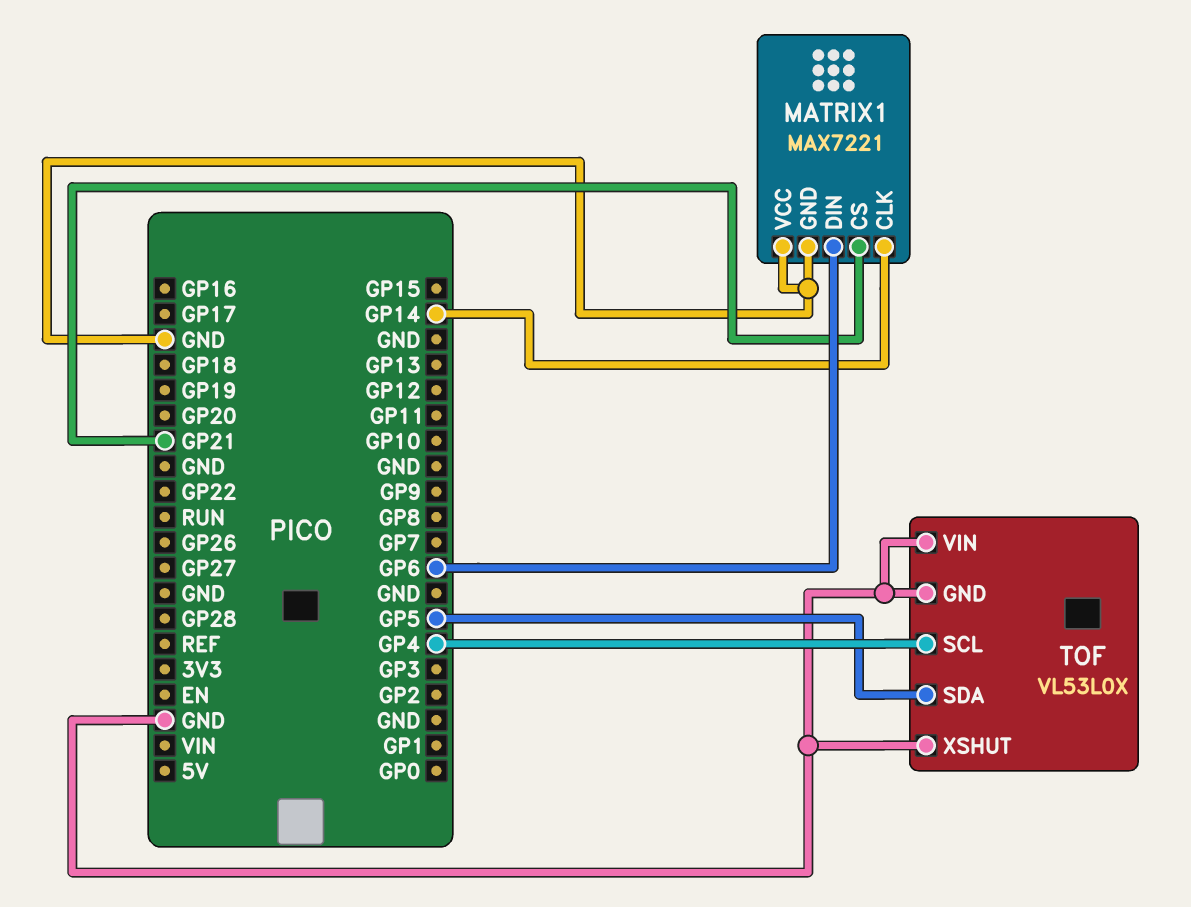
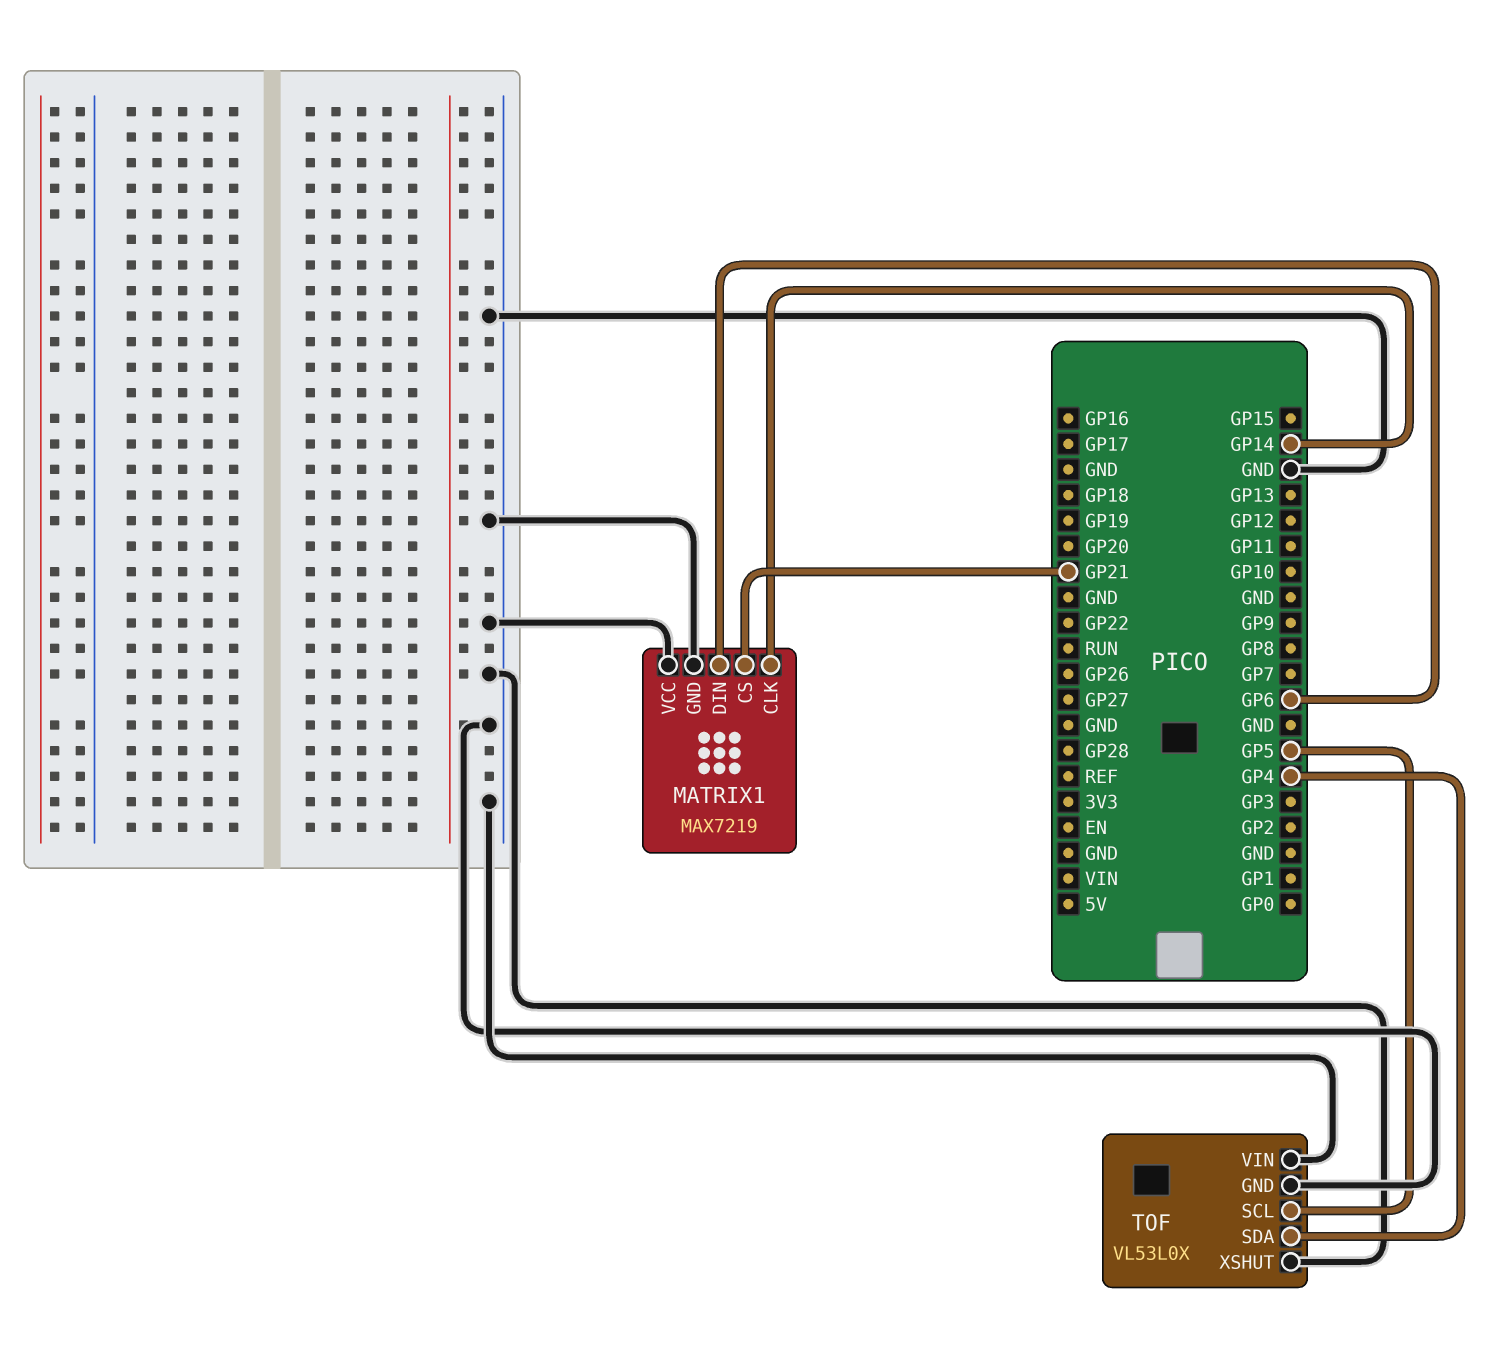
MATRIX1: MAX7221 -> MAX7219
TOF pin SCL: GP4 -> GP5
TOF pin SDA: GP5 -> GP4

